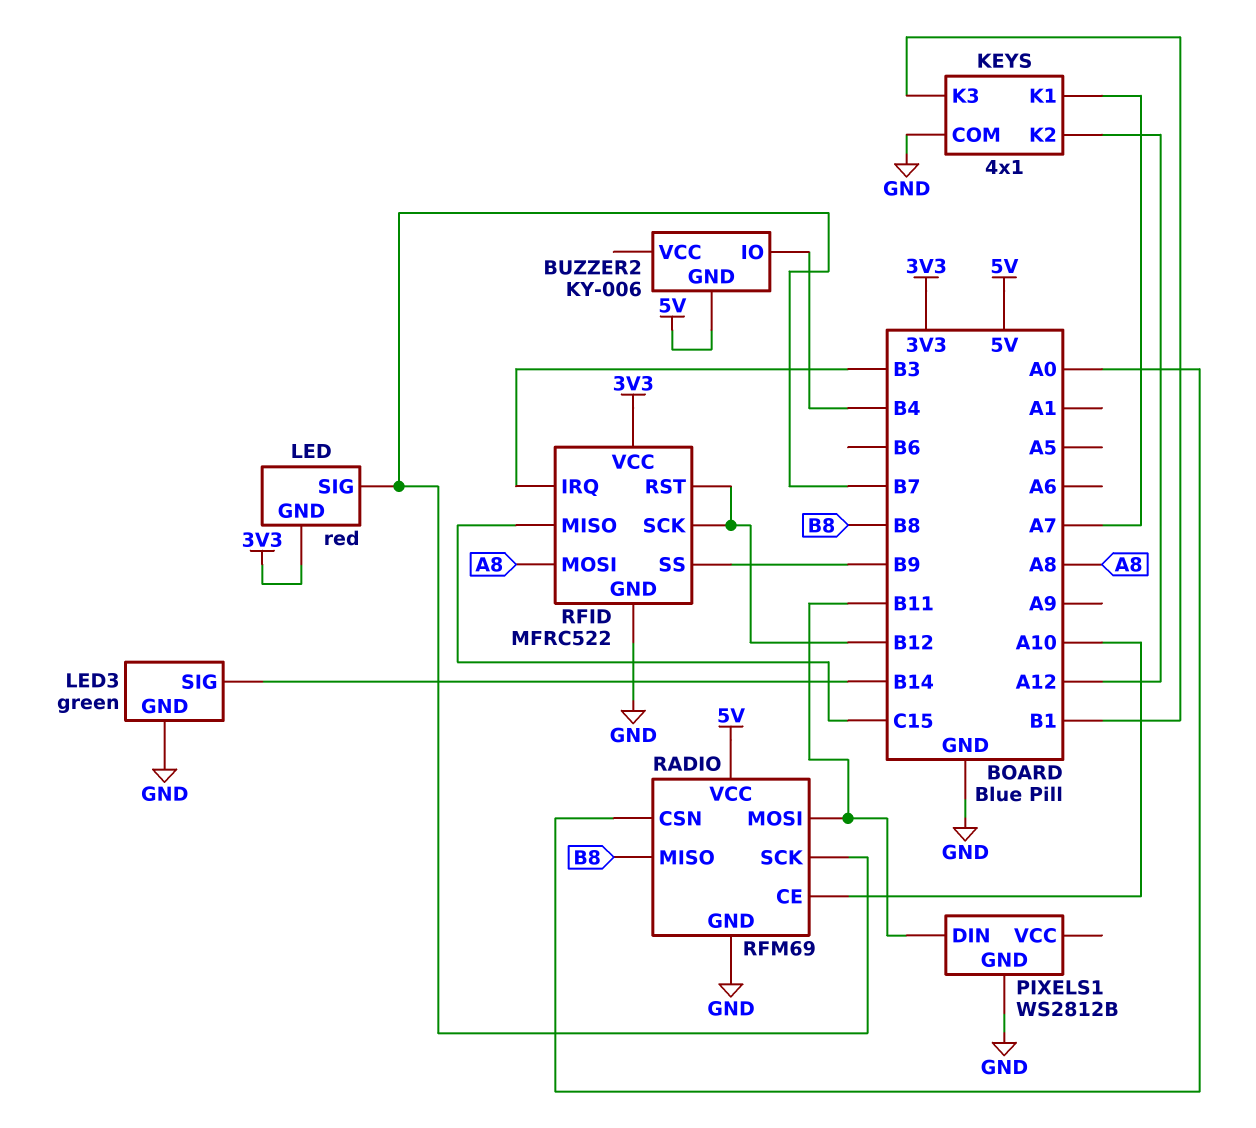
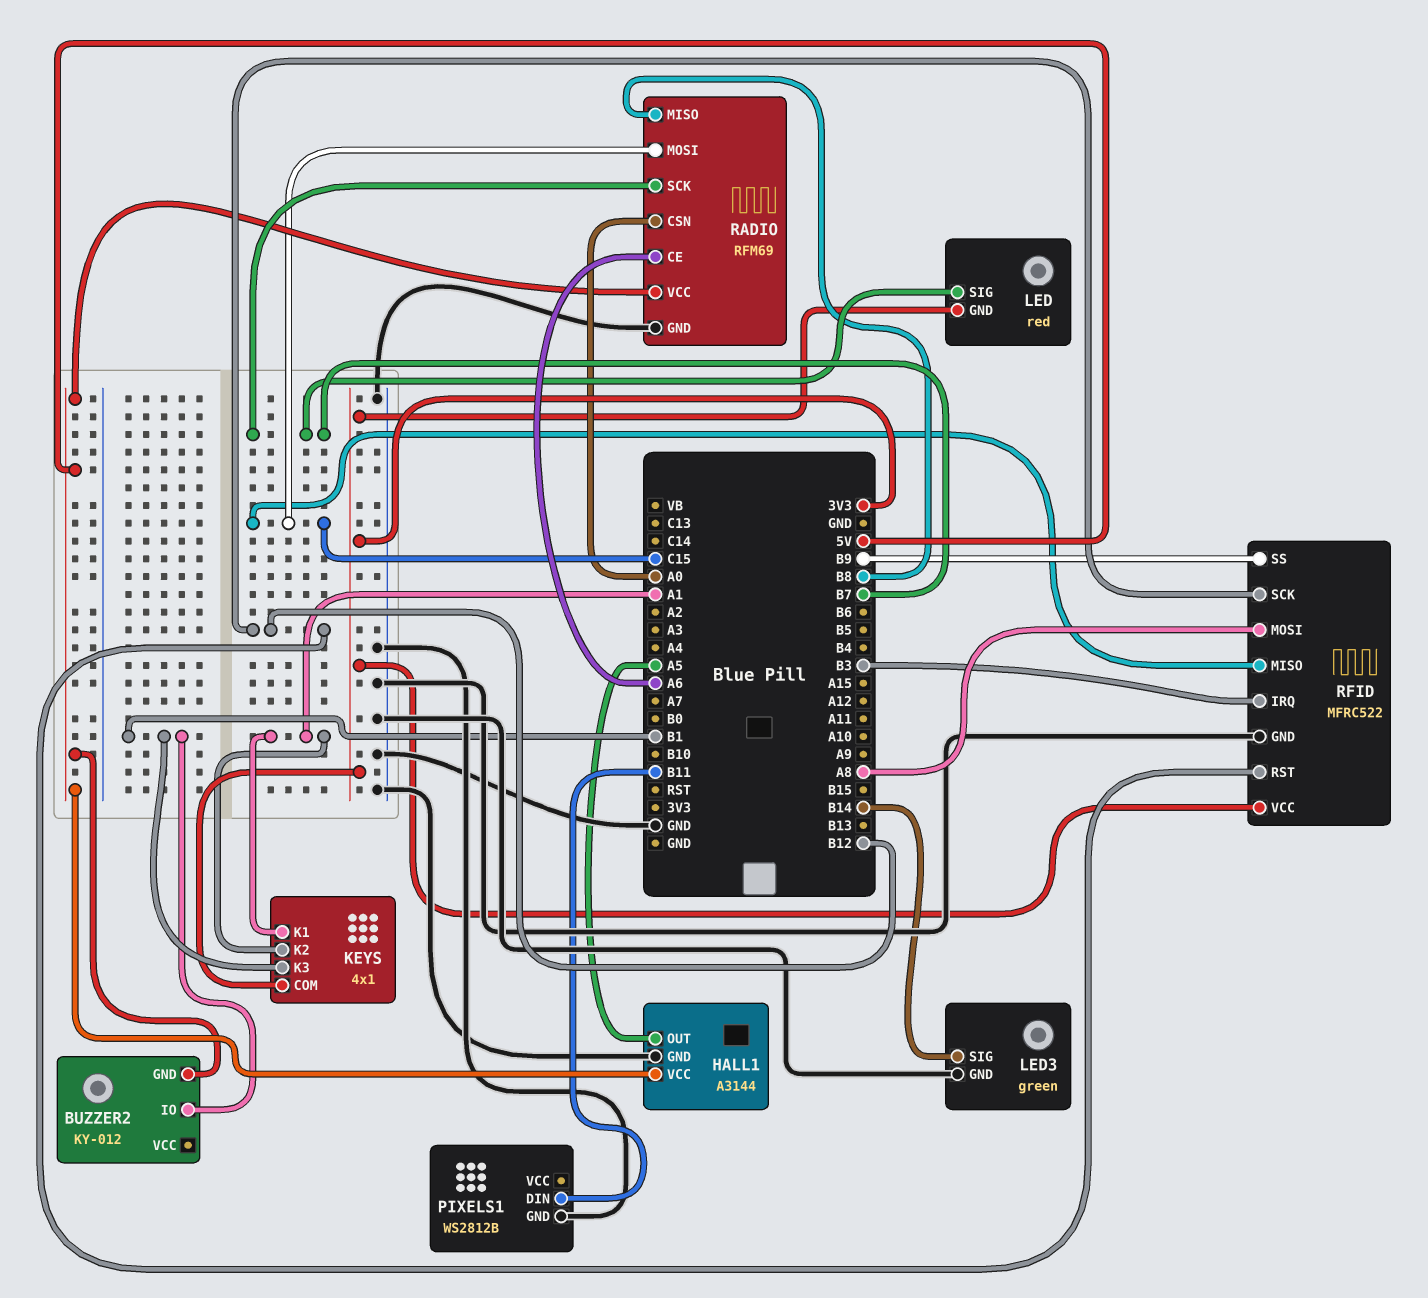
BUZZER2: KY-006 -> KY-012
BUZZER2 pin IO: B4 -> B1
HALL1: none -> A3144
HALL1 pin GND: none -> GND
HALL1 pin OUT: none -> A5
HALL1 pin VCC: none -> 5V
KEYS pin COM: GND -> 3V3
KEYS pin K1: A7 -> A1
KEYS pin K2: A12 -> A1
RADIO pin CE: A10 -> A6
RADIO pin MOSI: B11 -> C15

